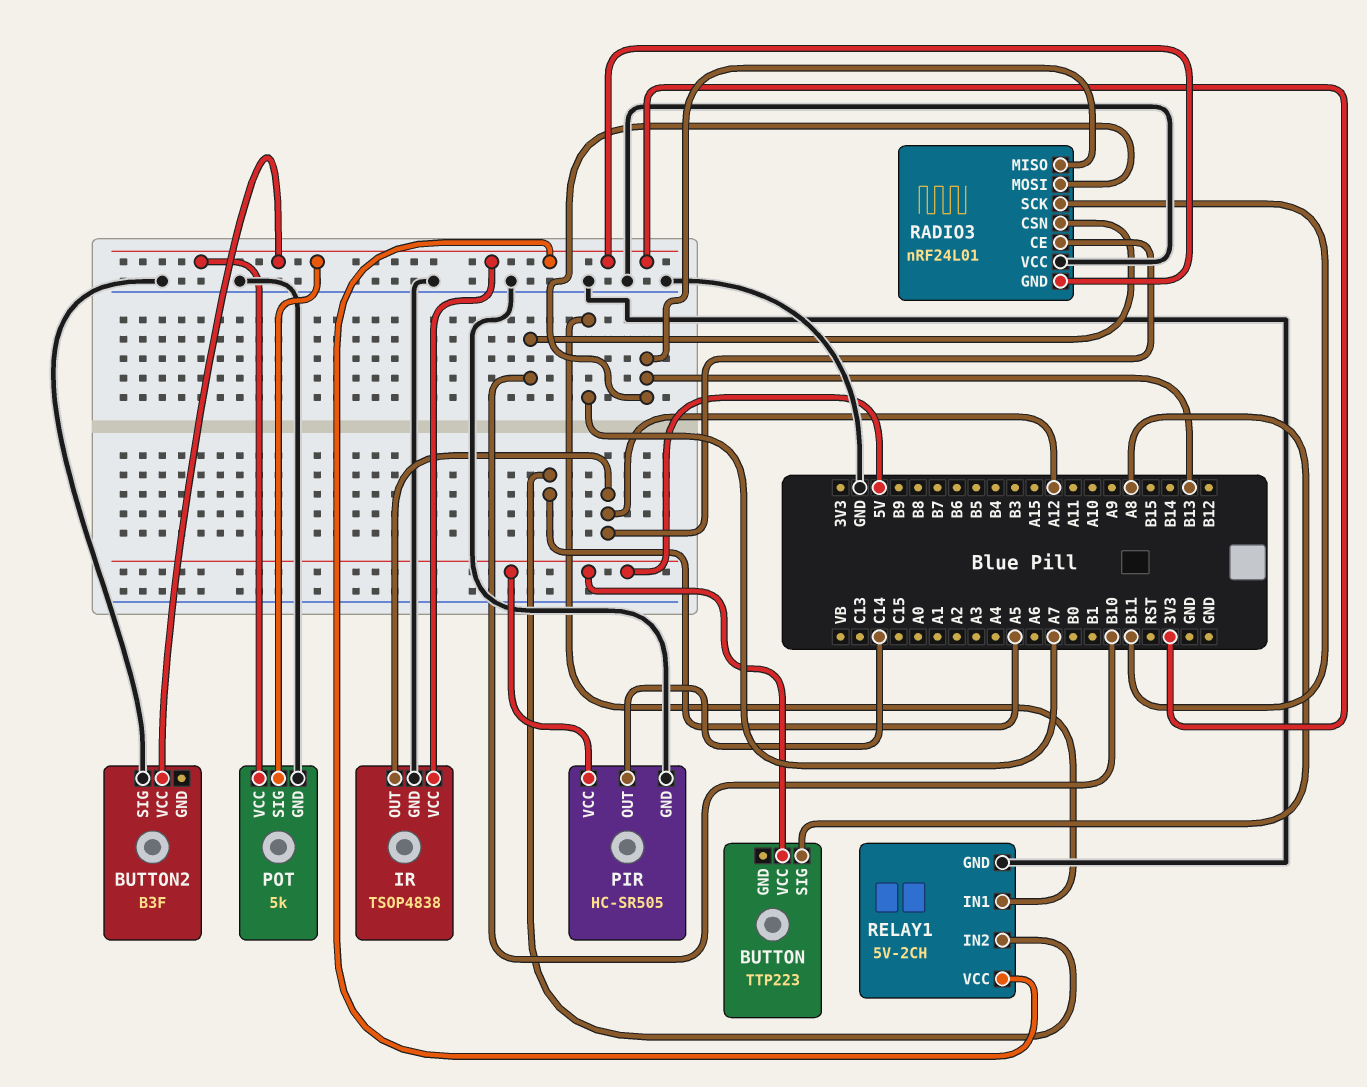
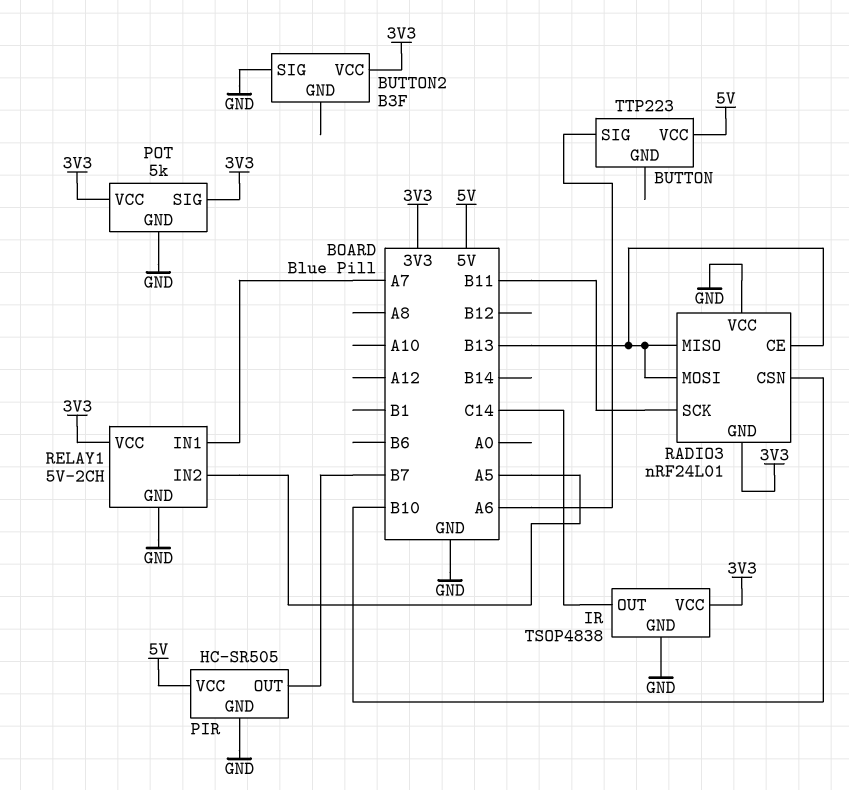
BUTTON pin SIG: A8 -> A6
IR pin OUT: A12 -> C14
PIR pin OUT: C14 -> B7
RADIO3 pin CE: A12 -> B13

